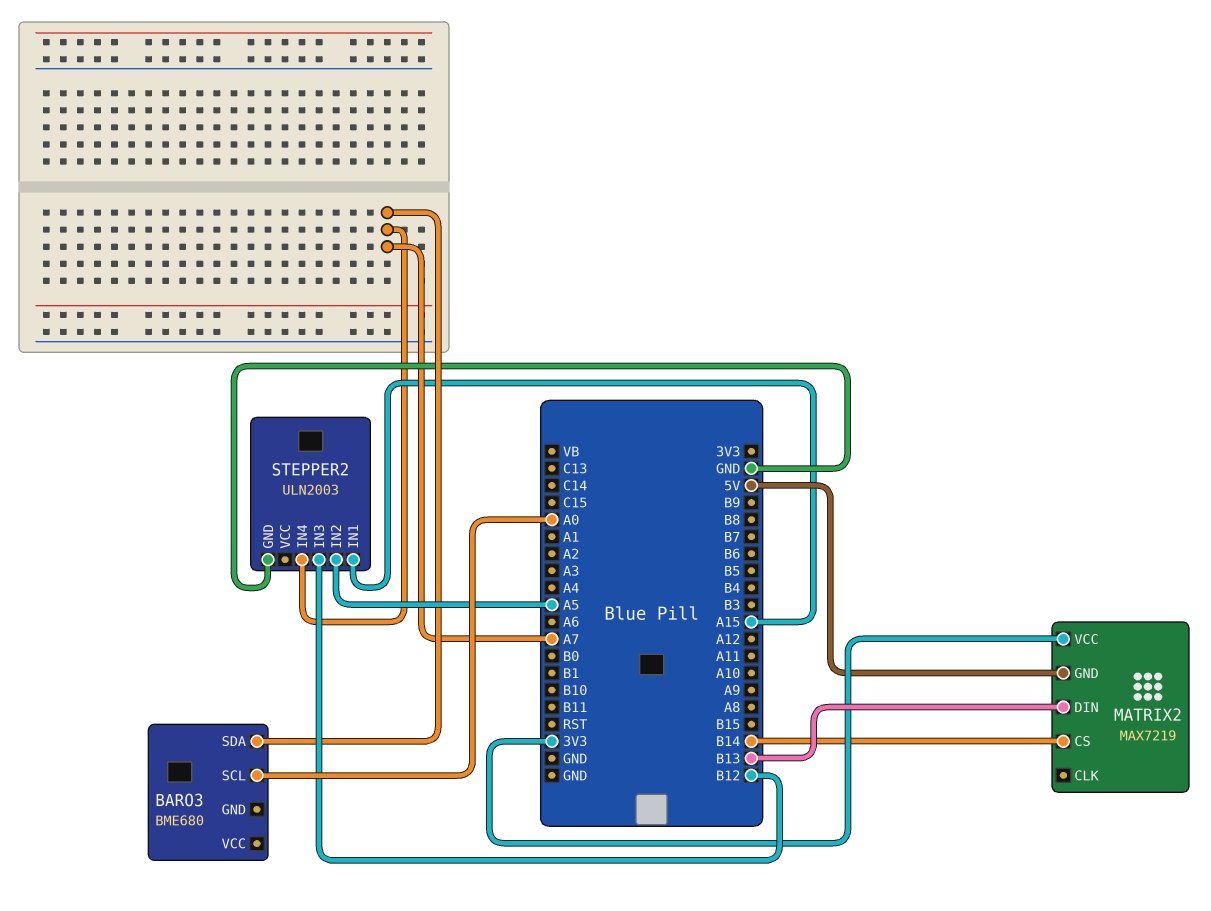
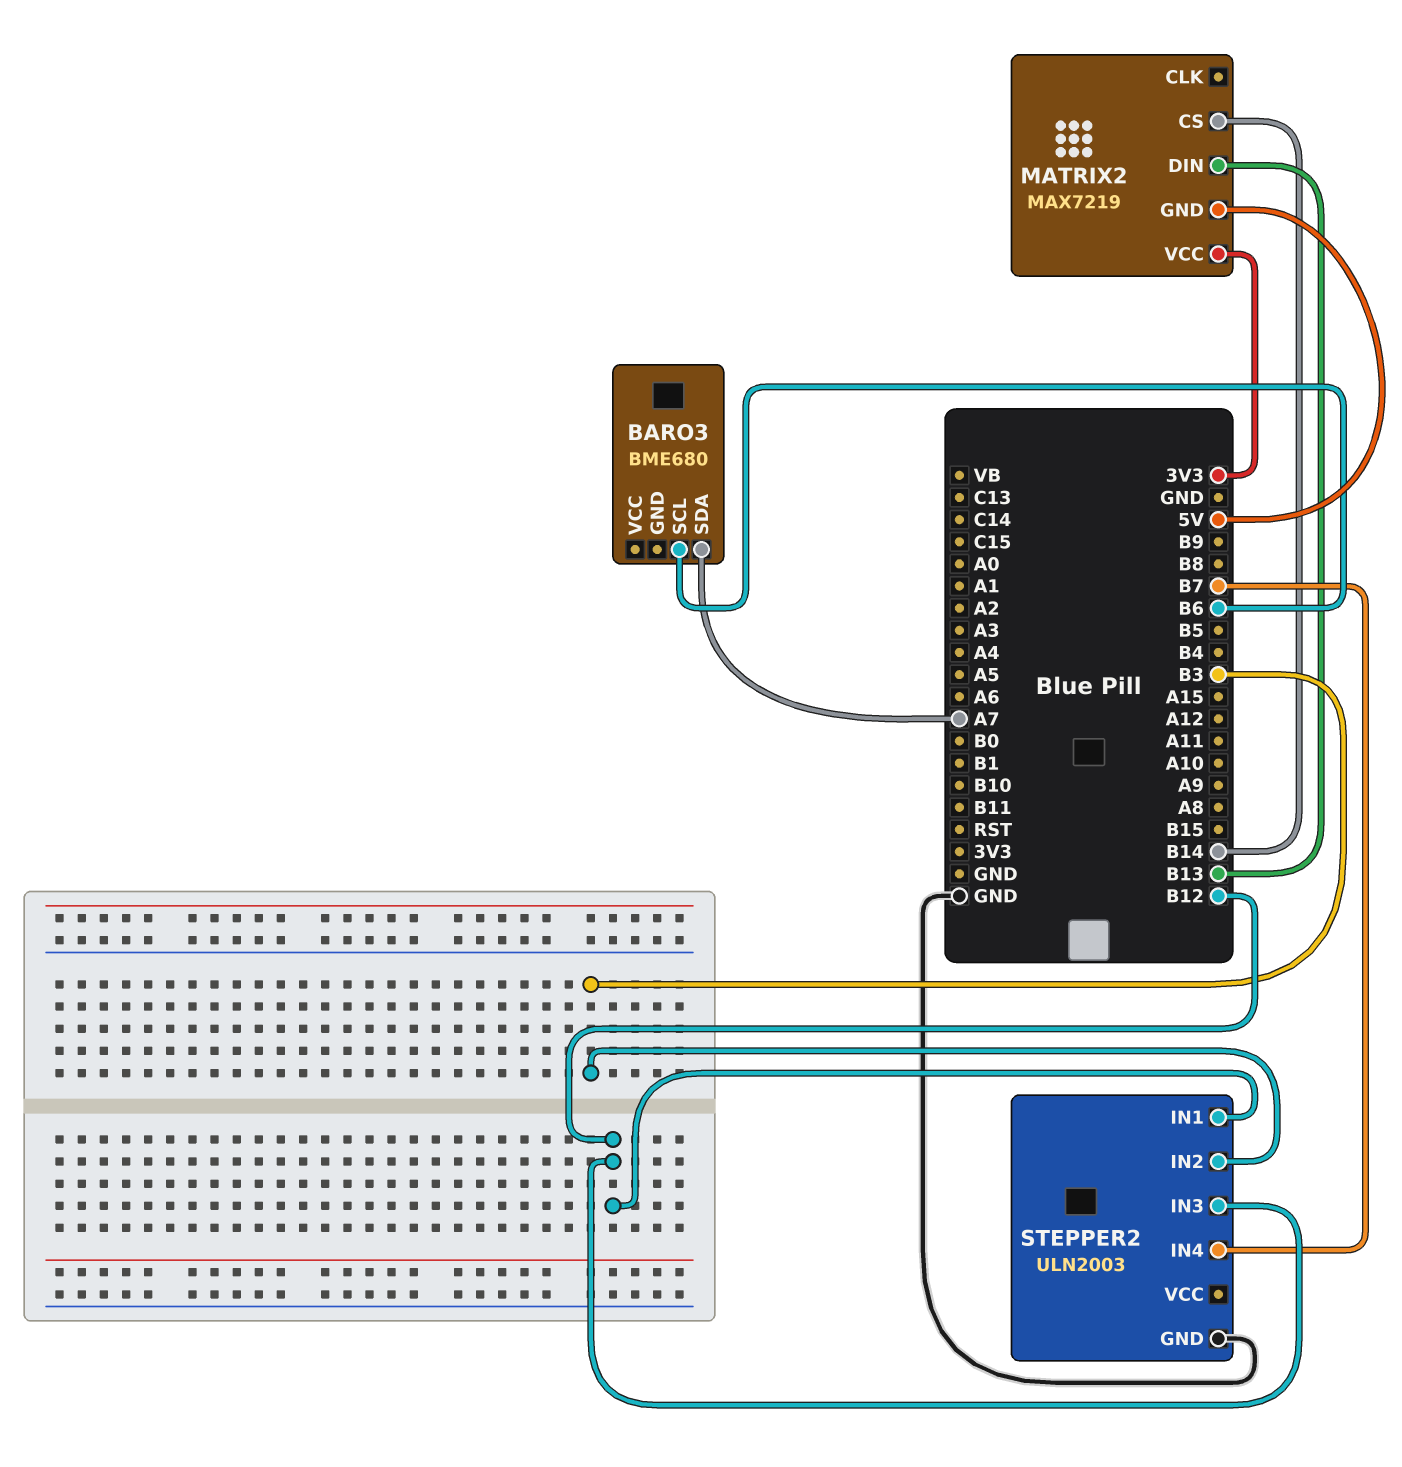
BARO3 pin SCL: A0 -> B6
STEPPER2 pin IN1: A15 -> B12
STEPPER2 pin IN2: A5 -> B3
STEPPER2 pin IN4: A7 -> B7

